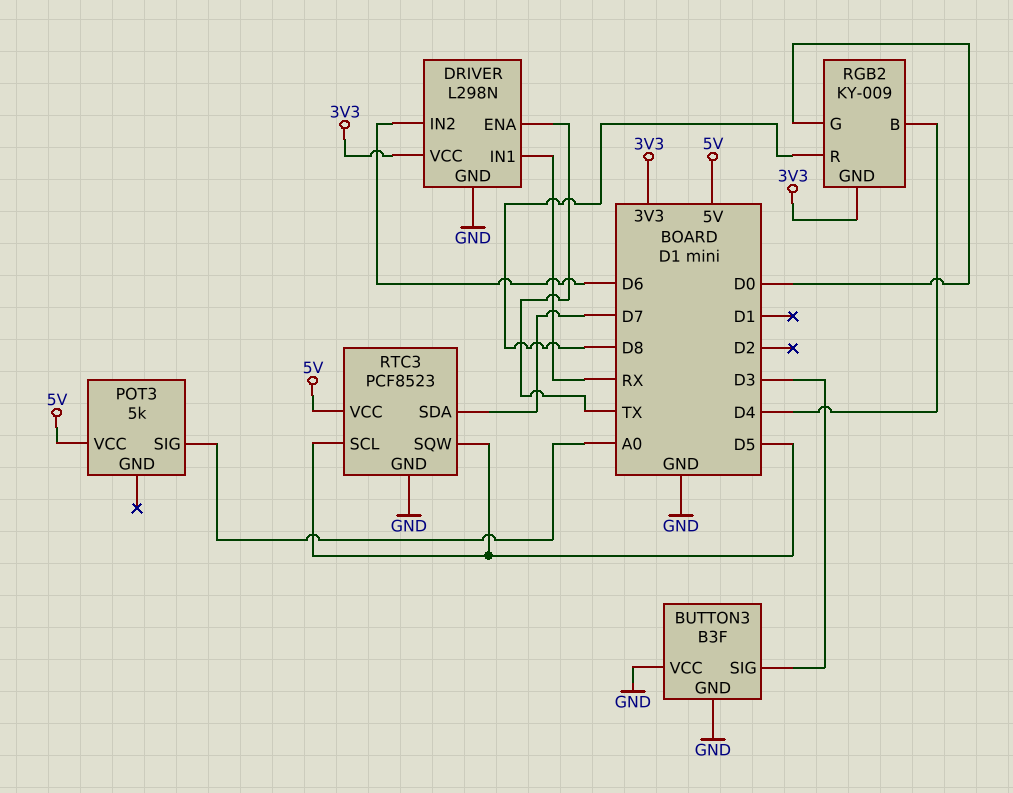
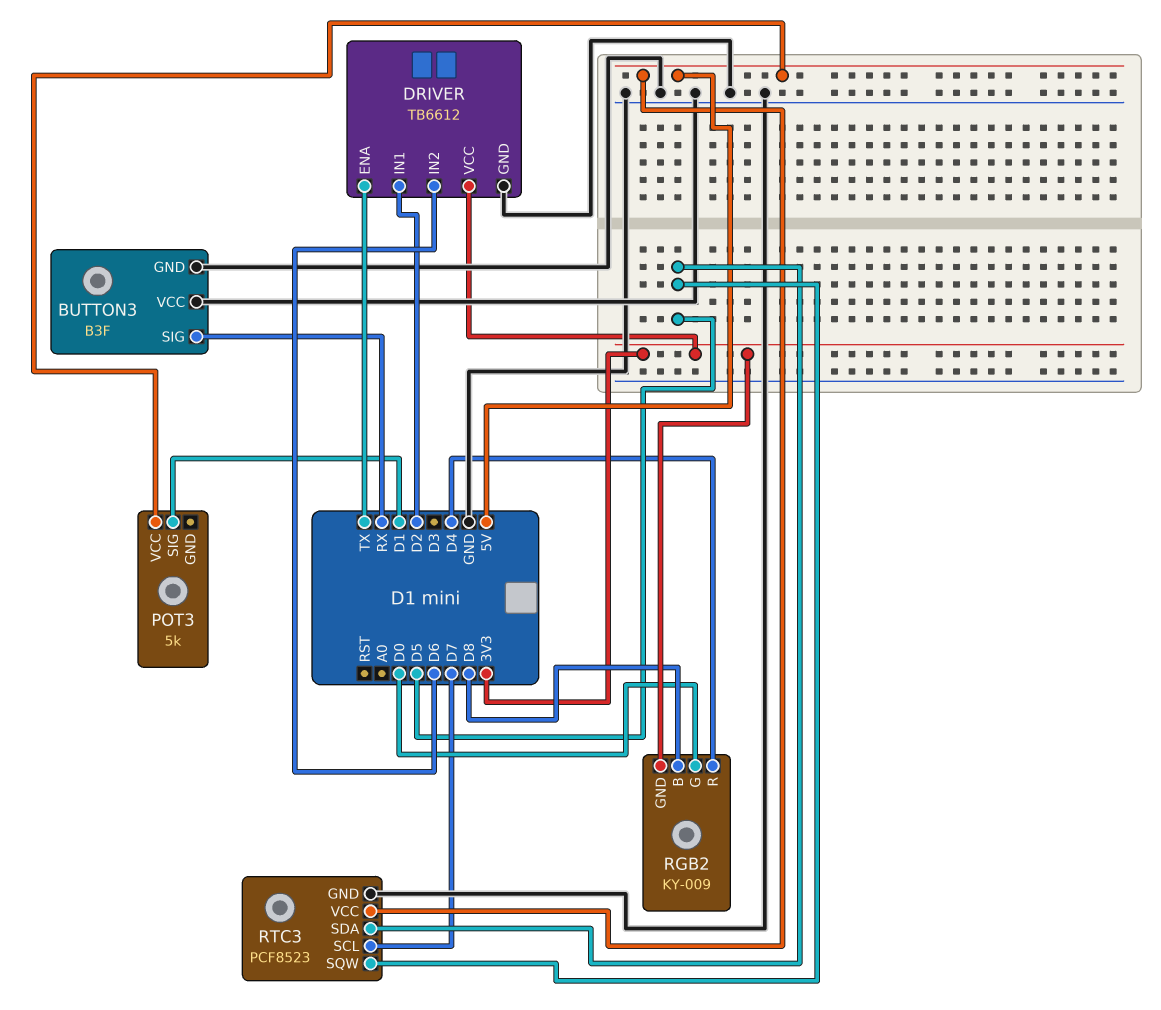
BUTTON3 pin SIG: D3 -> RX
DRIVER: L298N -> TB6612
DRIVER pin IN1: RX -> D2
POT3 pin SIG: A0 -> D1
RGB2 pin B: D4 -> D8
RGB2 pin R: D8 -> D4
RTC3 pin SCL: D5 -> D7
RTC3 pin SDA: D7 -> D5

